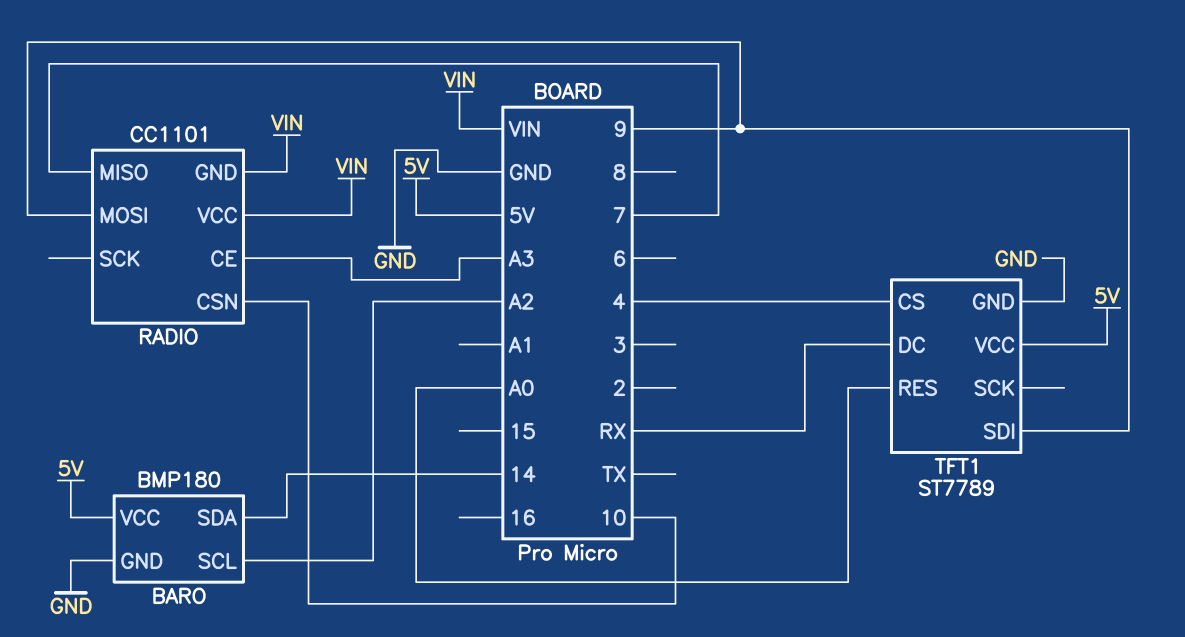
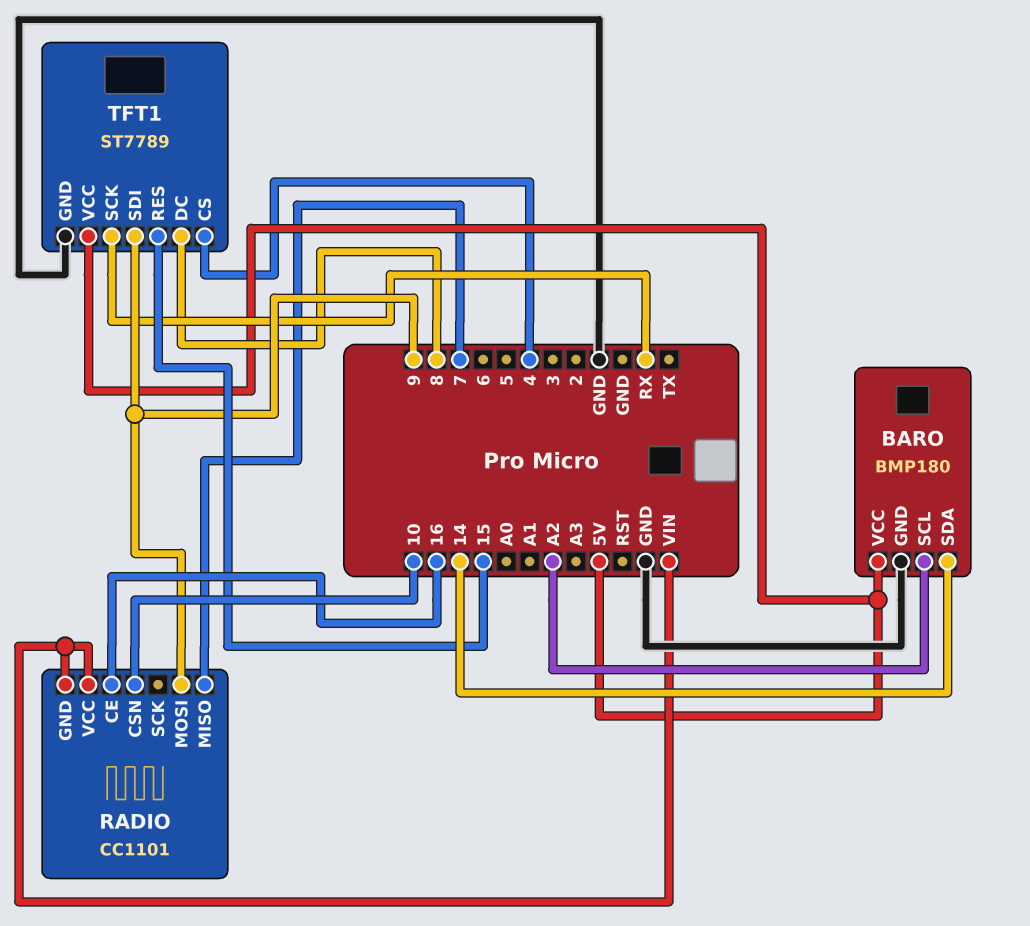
RADIO pin CE: A3 -> 16
TFT1 pin DC: RX -> 8
TFT1 pin RES: A0 -> 15
TFT1 pin SCK: none -> RX

